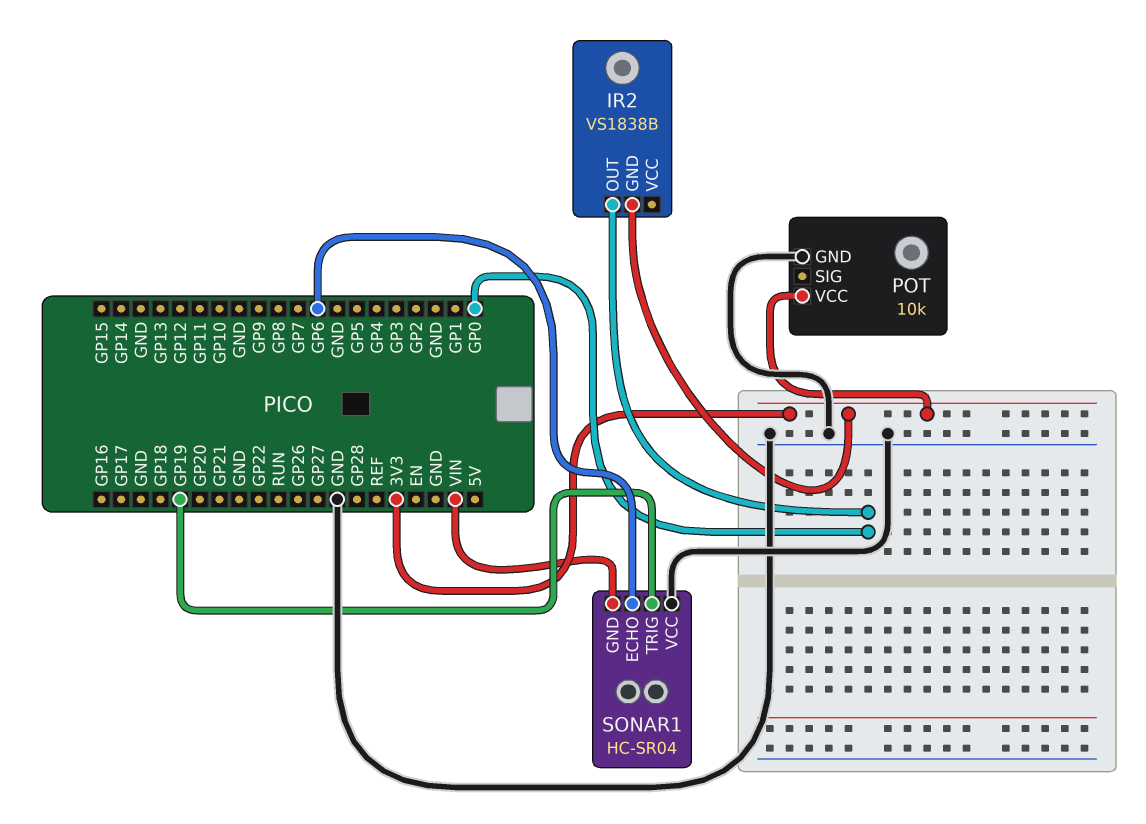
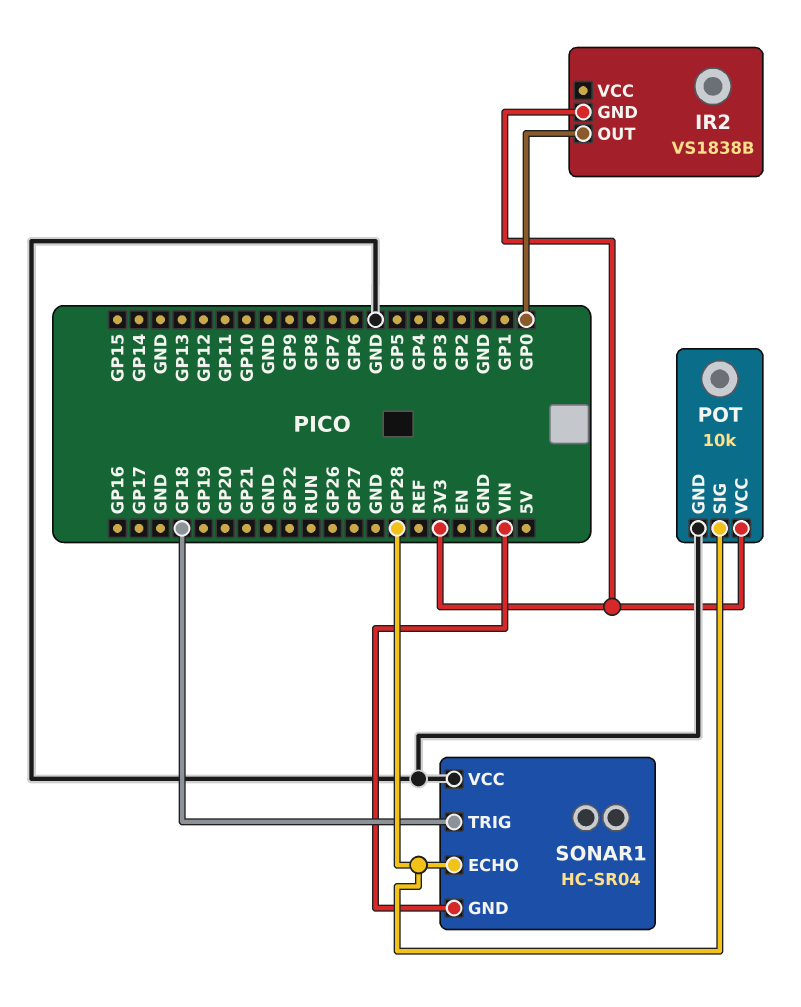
POT pin SIG: none -> GP28
SONAR1 pin ECHO: GP6 -> GP28
SONAR1 pin TRIG: GP19 -> GP18

